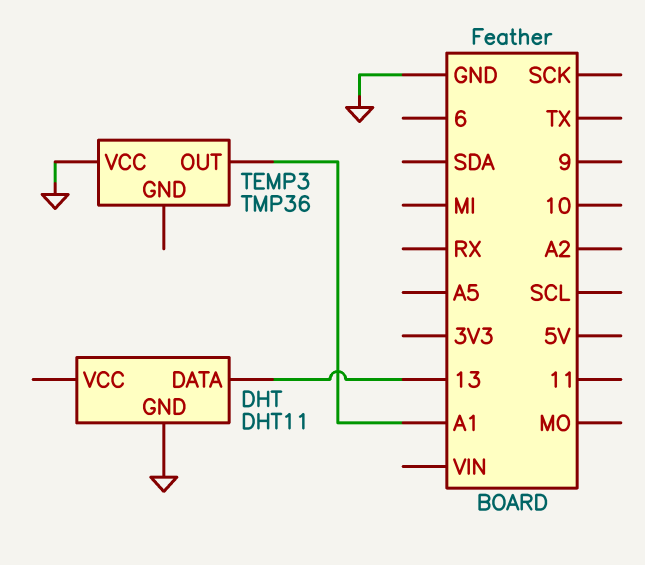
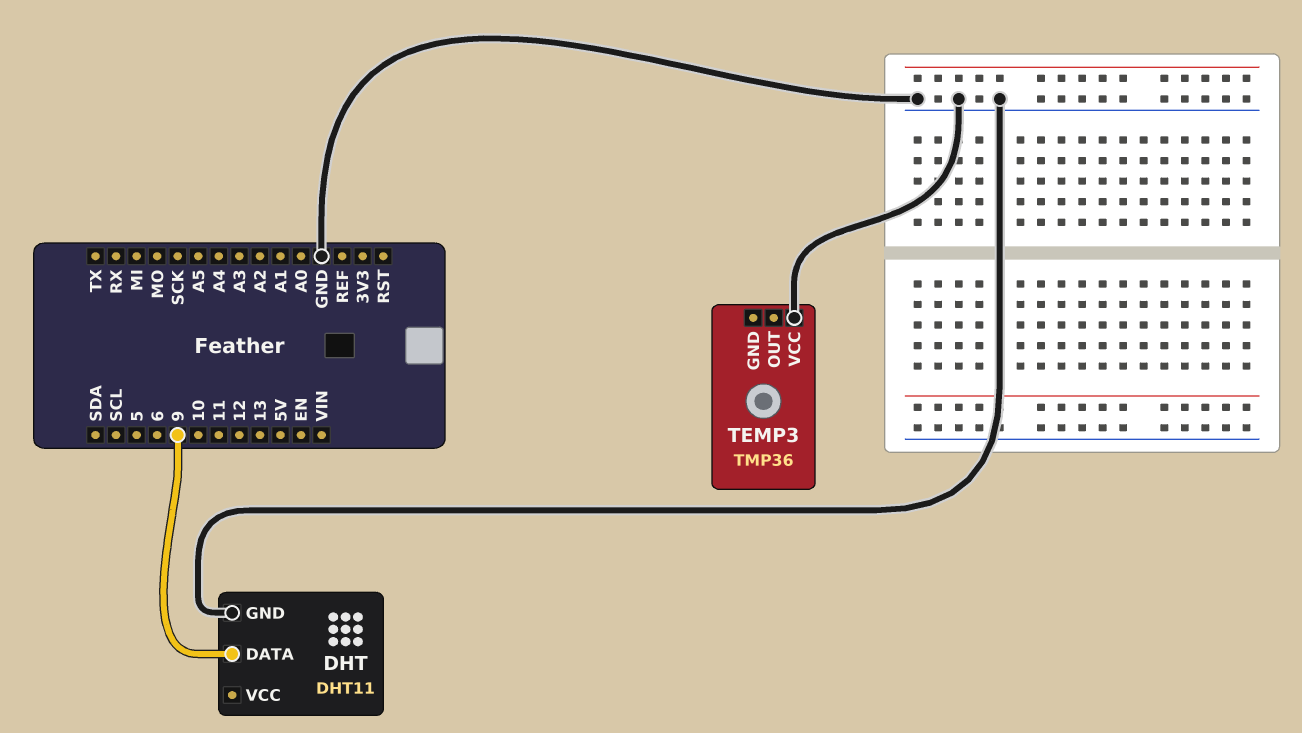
DHT pin DATA: 13 -> 9
TEMP3 pin OUT: A1 -> none

